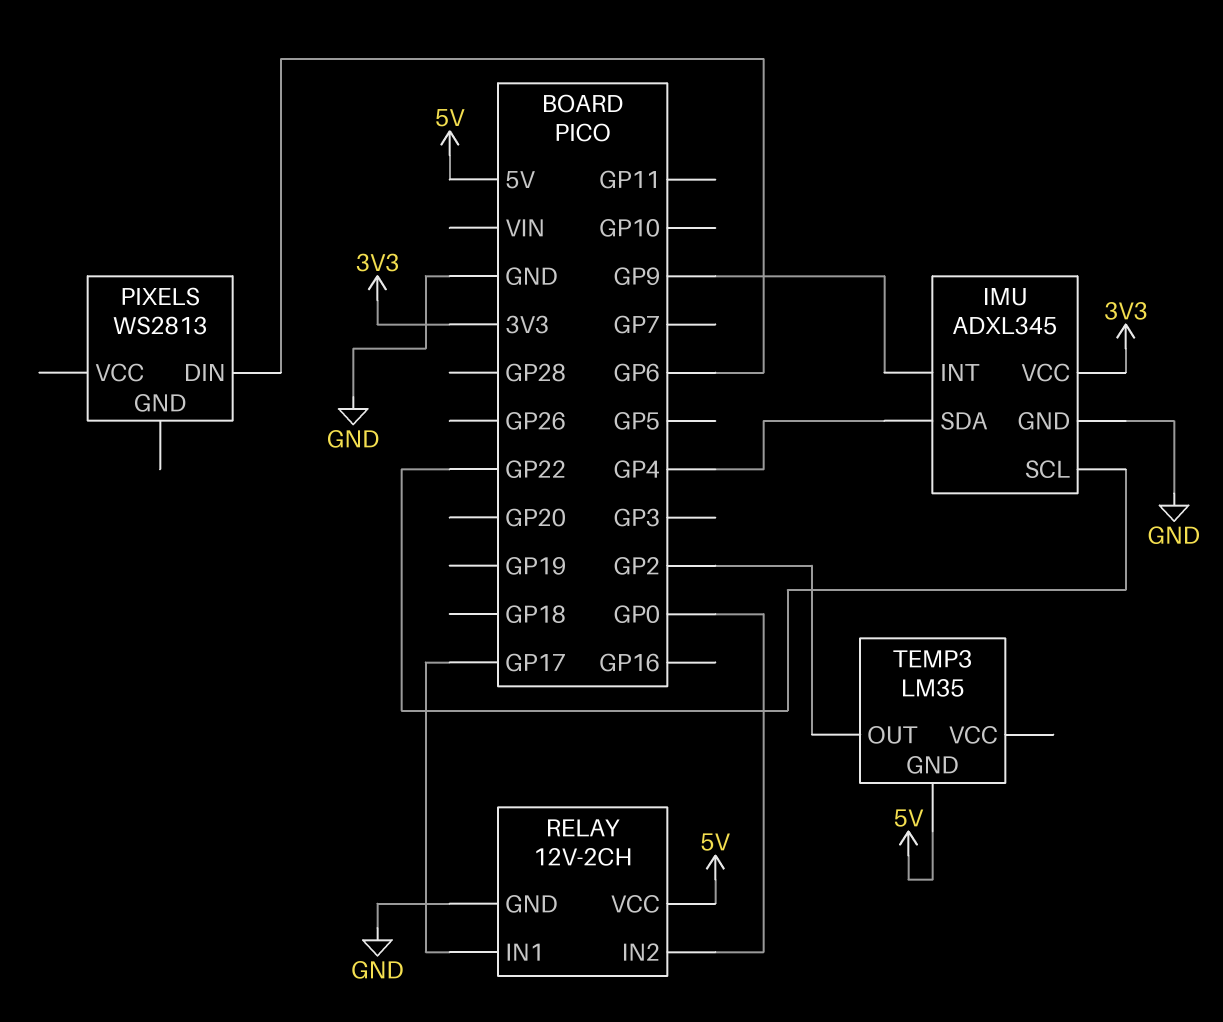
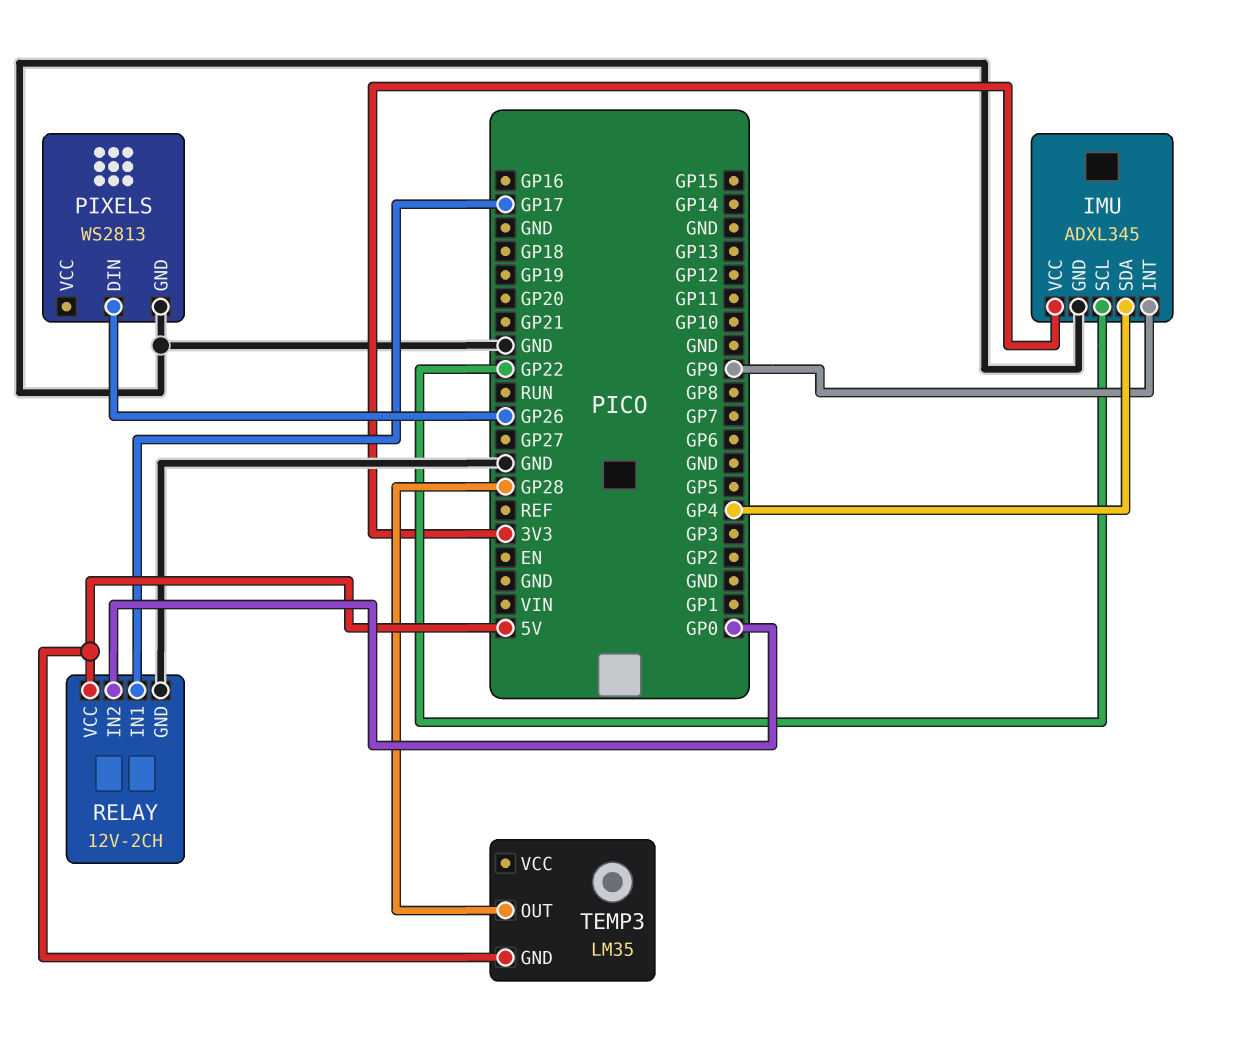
PIXELS pin DIN: GP6 -> GP26
PIXELS pin GND: none -> GND
TEMP3 pin OUT: GP2 -> GP28

